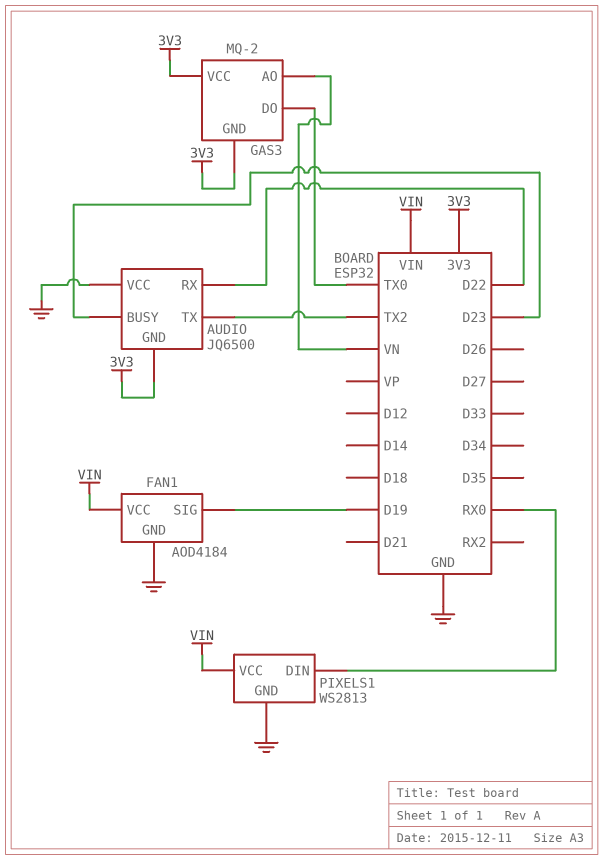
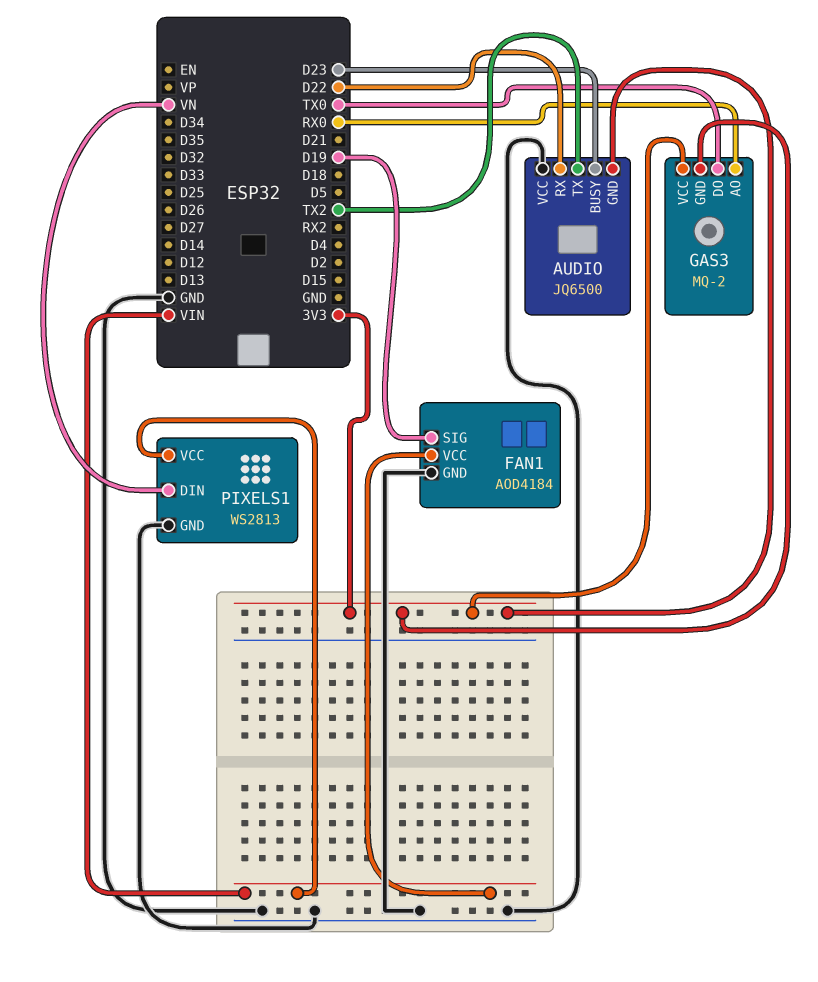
GAS3 pin AO: VN -> RX0
PIXELS1 pin DIN: RX0 -> VN

